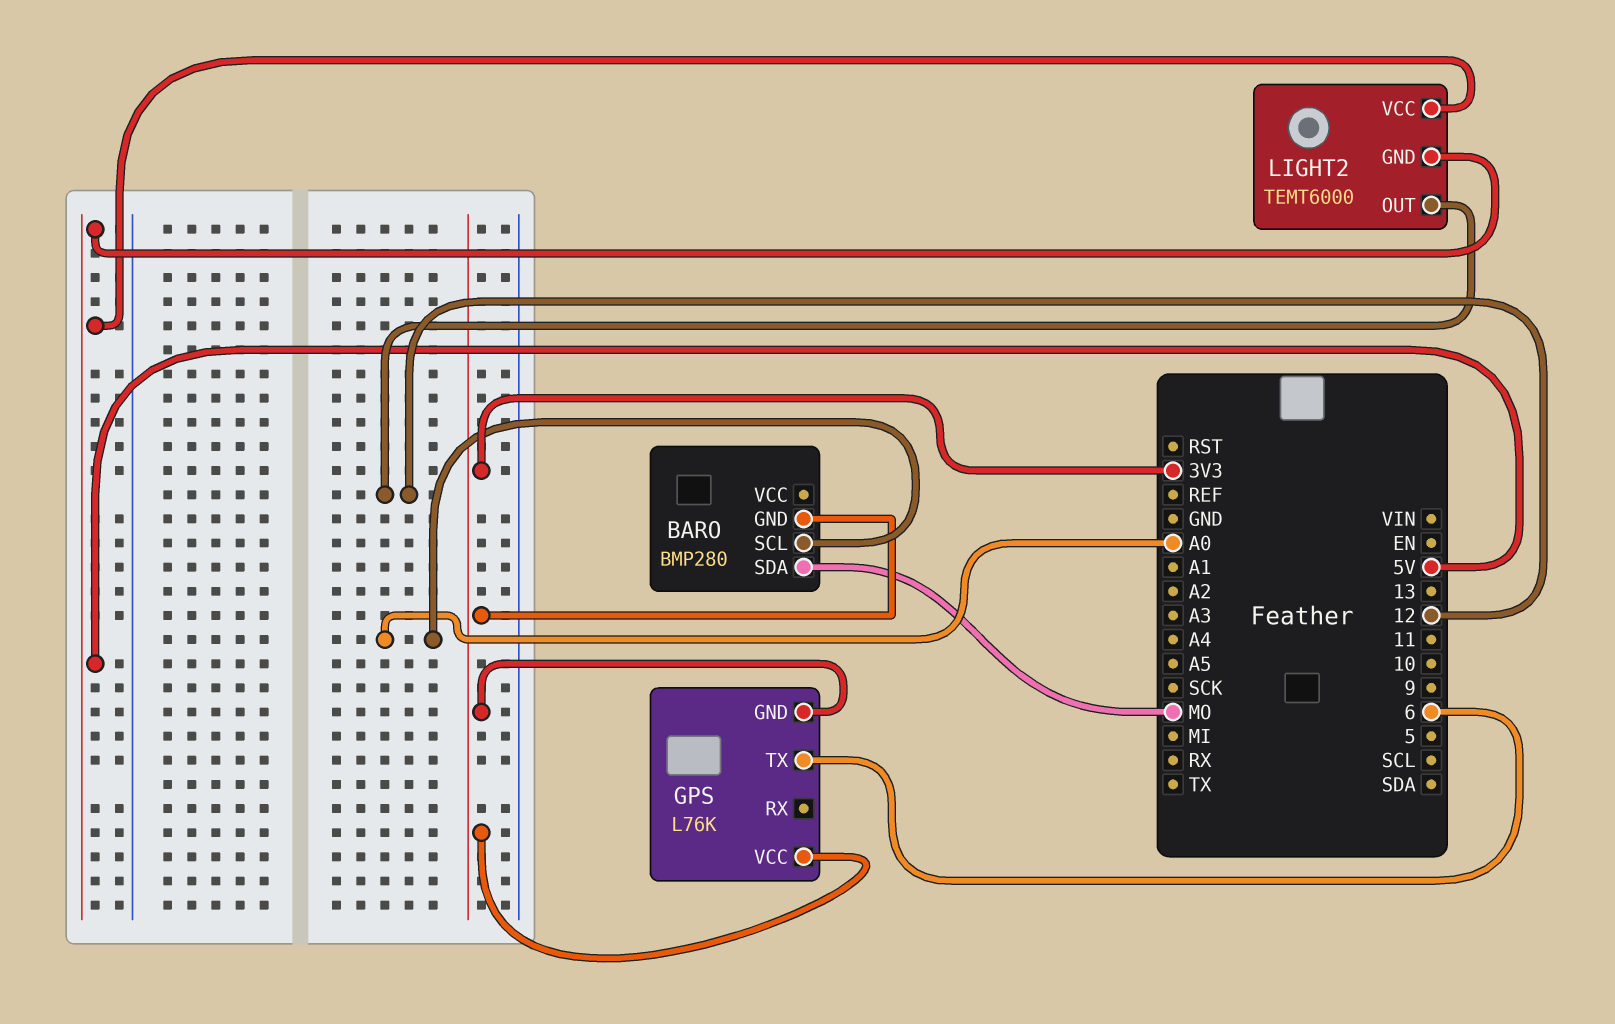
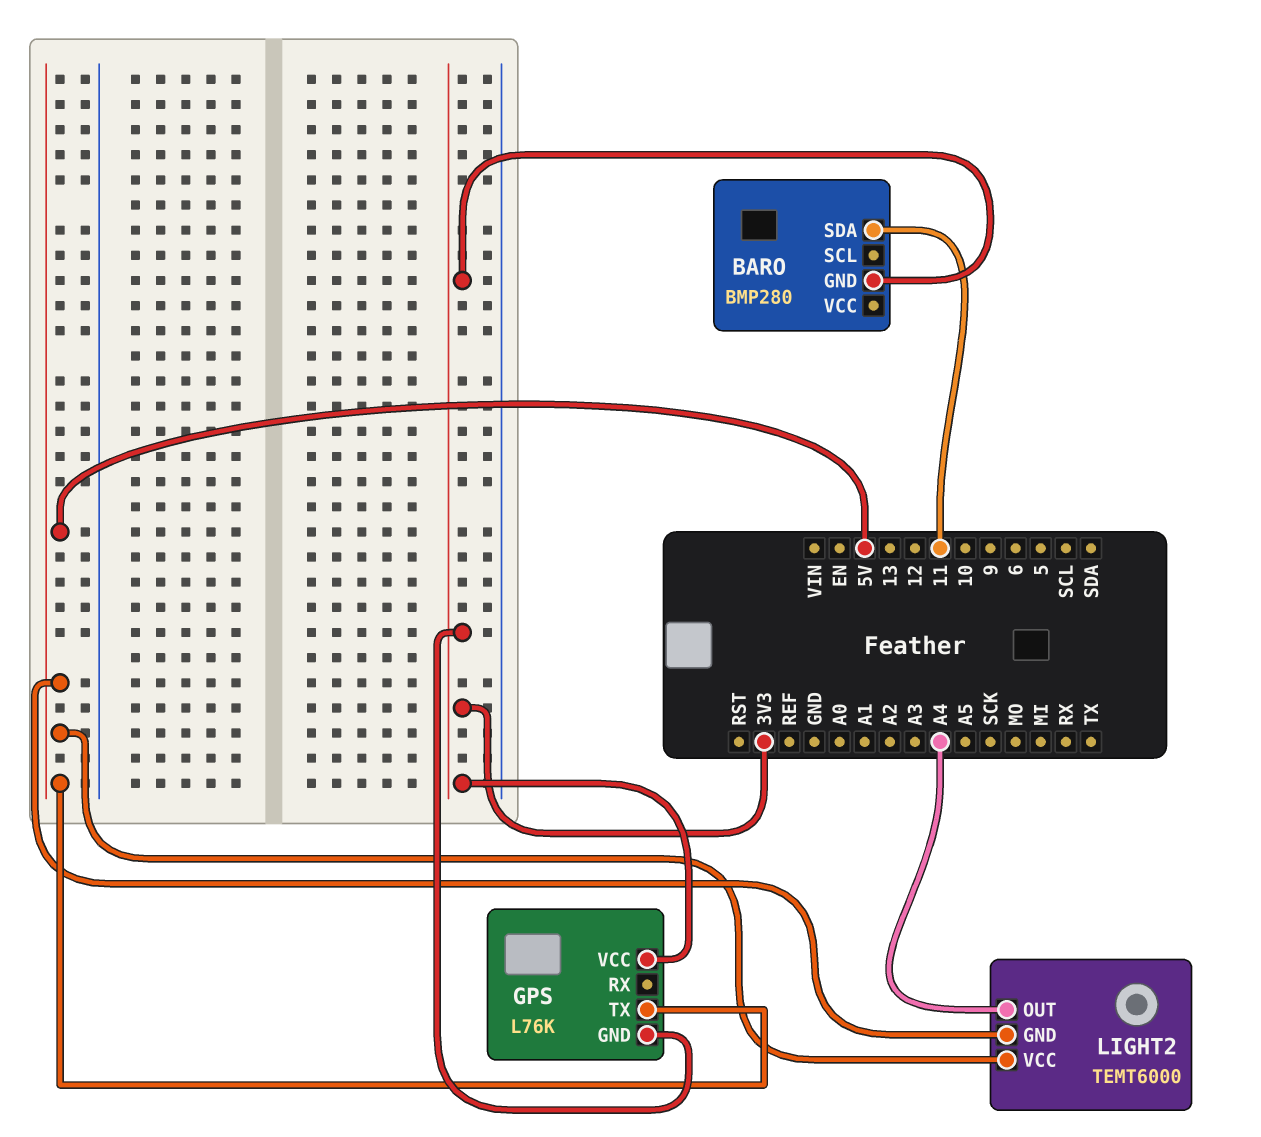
BARO pin SCL: A0 -> none
BARO pin SDA: MO -> 11
GPS pin TX: 6 -> 5V
LIGHT2 pin OUT: 12 -> A4

